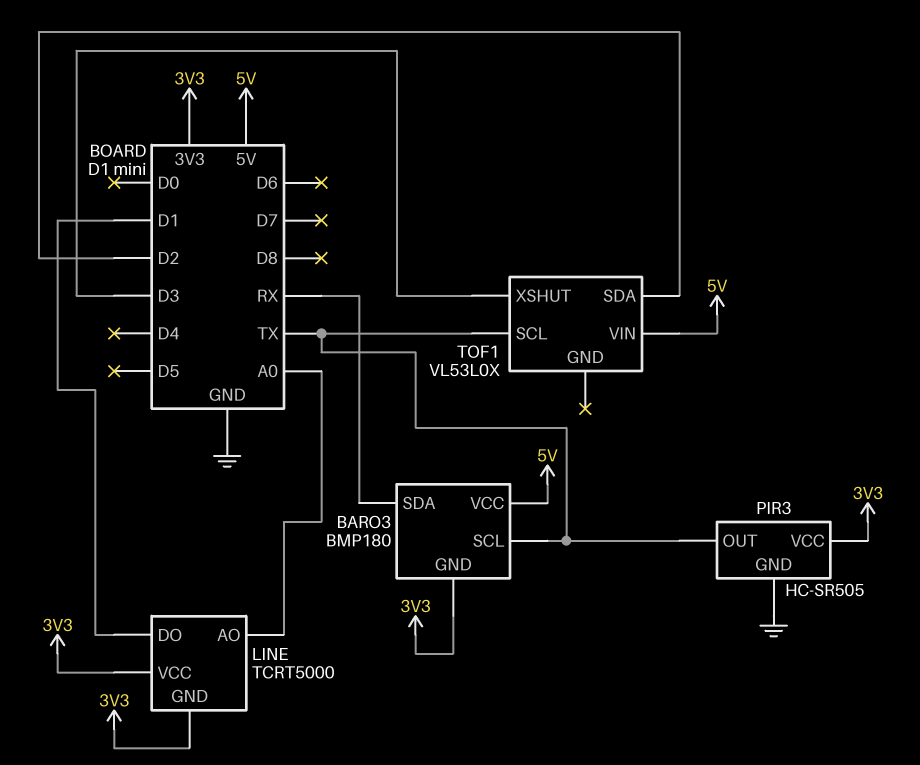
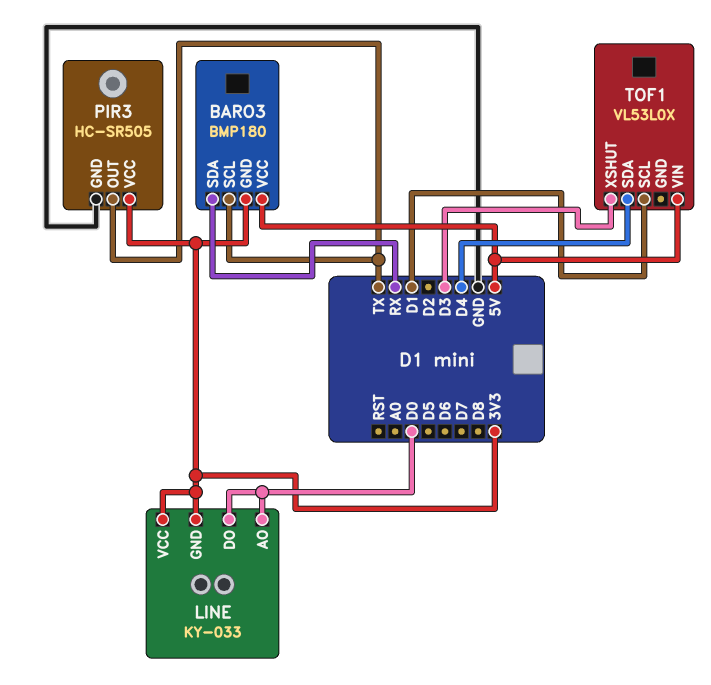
LINE: TCRT5000 -> KY-033
LINE pin AO: A0 -> D0
LINE pin DO: D1 -> D0
TOF1 pin SCL: TX -> D1
TOF1 pin SDA: D2 -> D4

